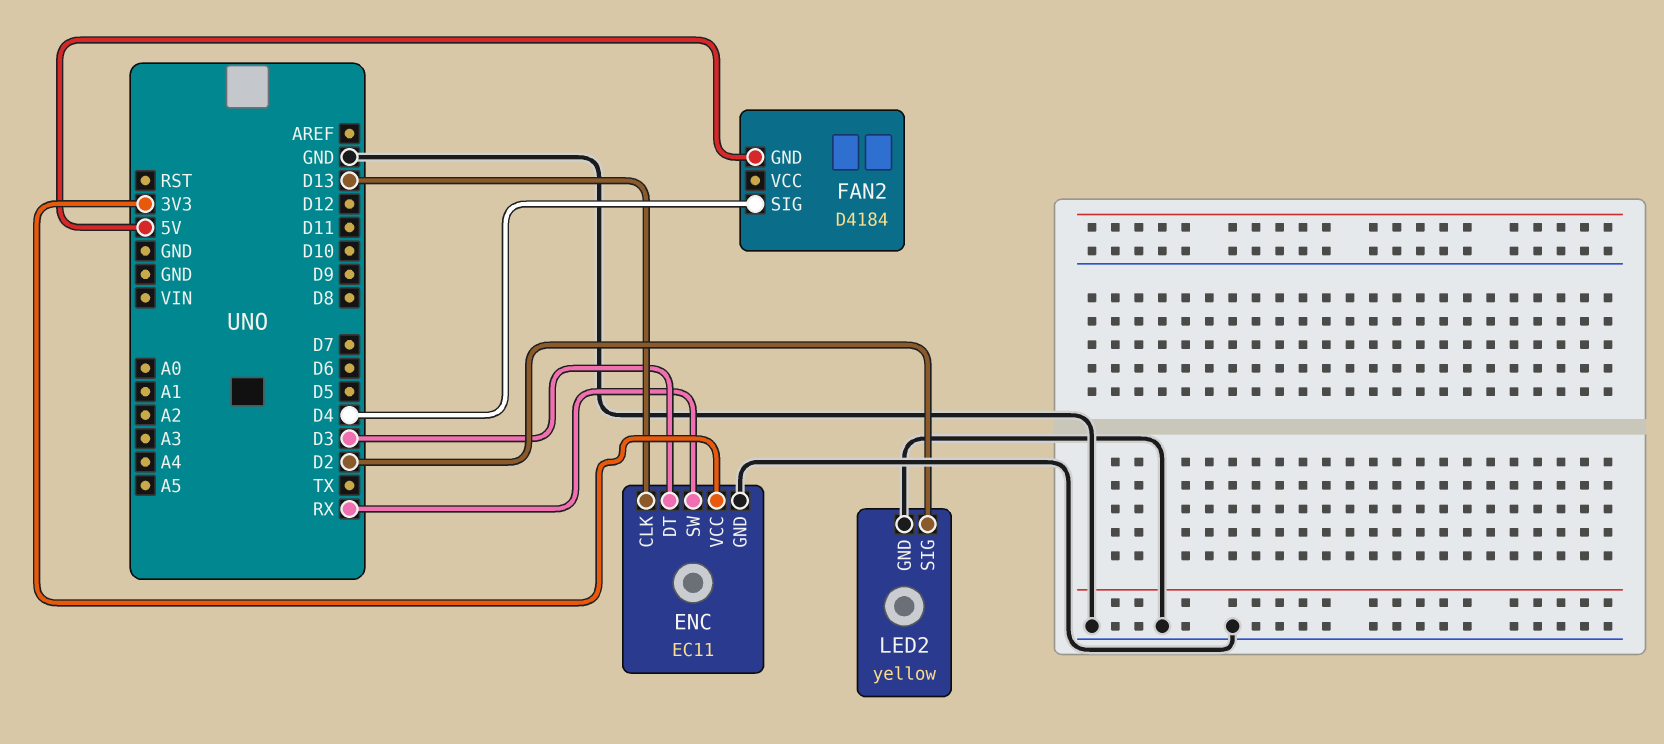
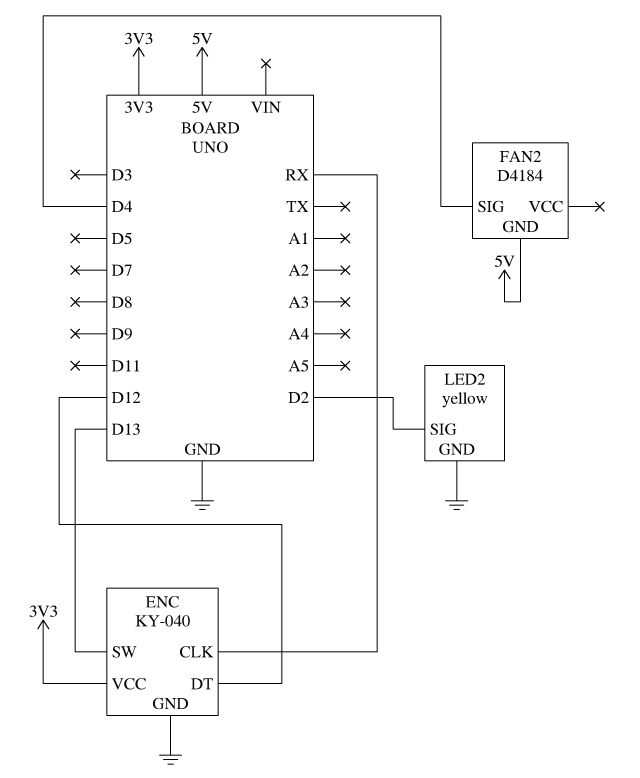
ENC: EC11 -> KY-040
ENC pin CLK: D13 -> RX
ENC pin DT: D3 -> D12
ENC pin SW: RX -> D13

